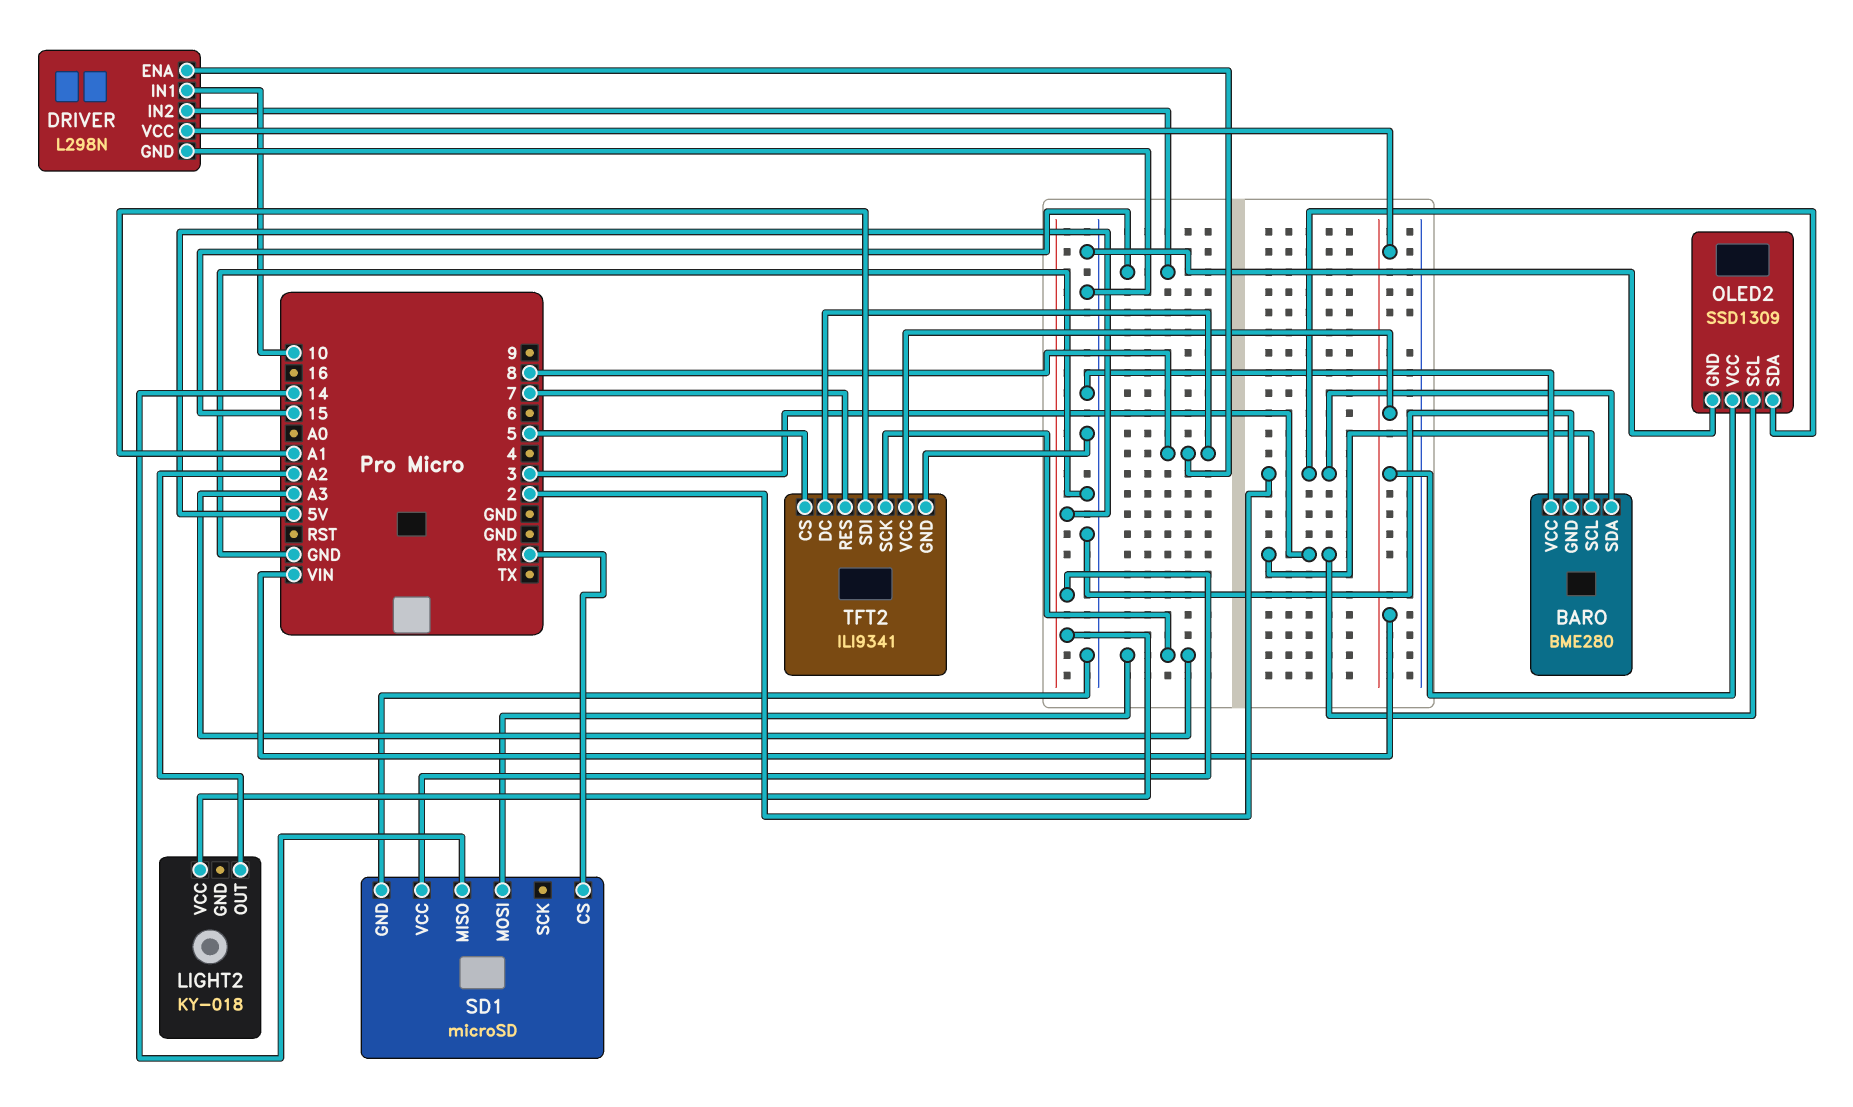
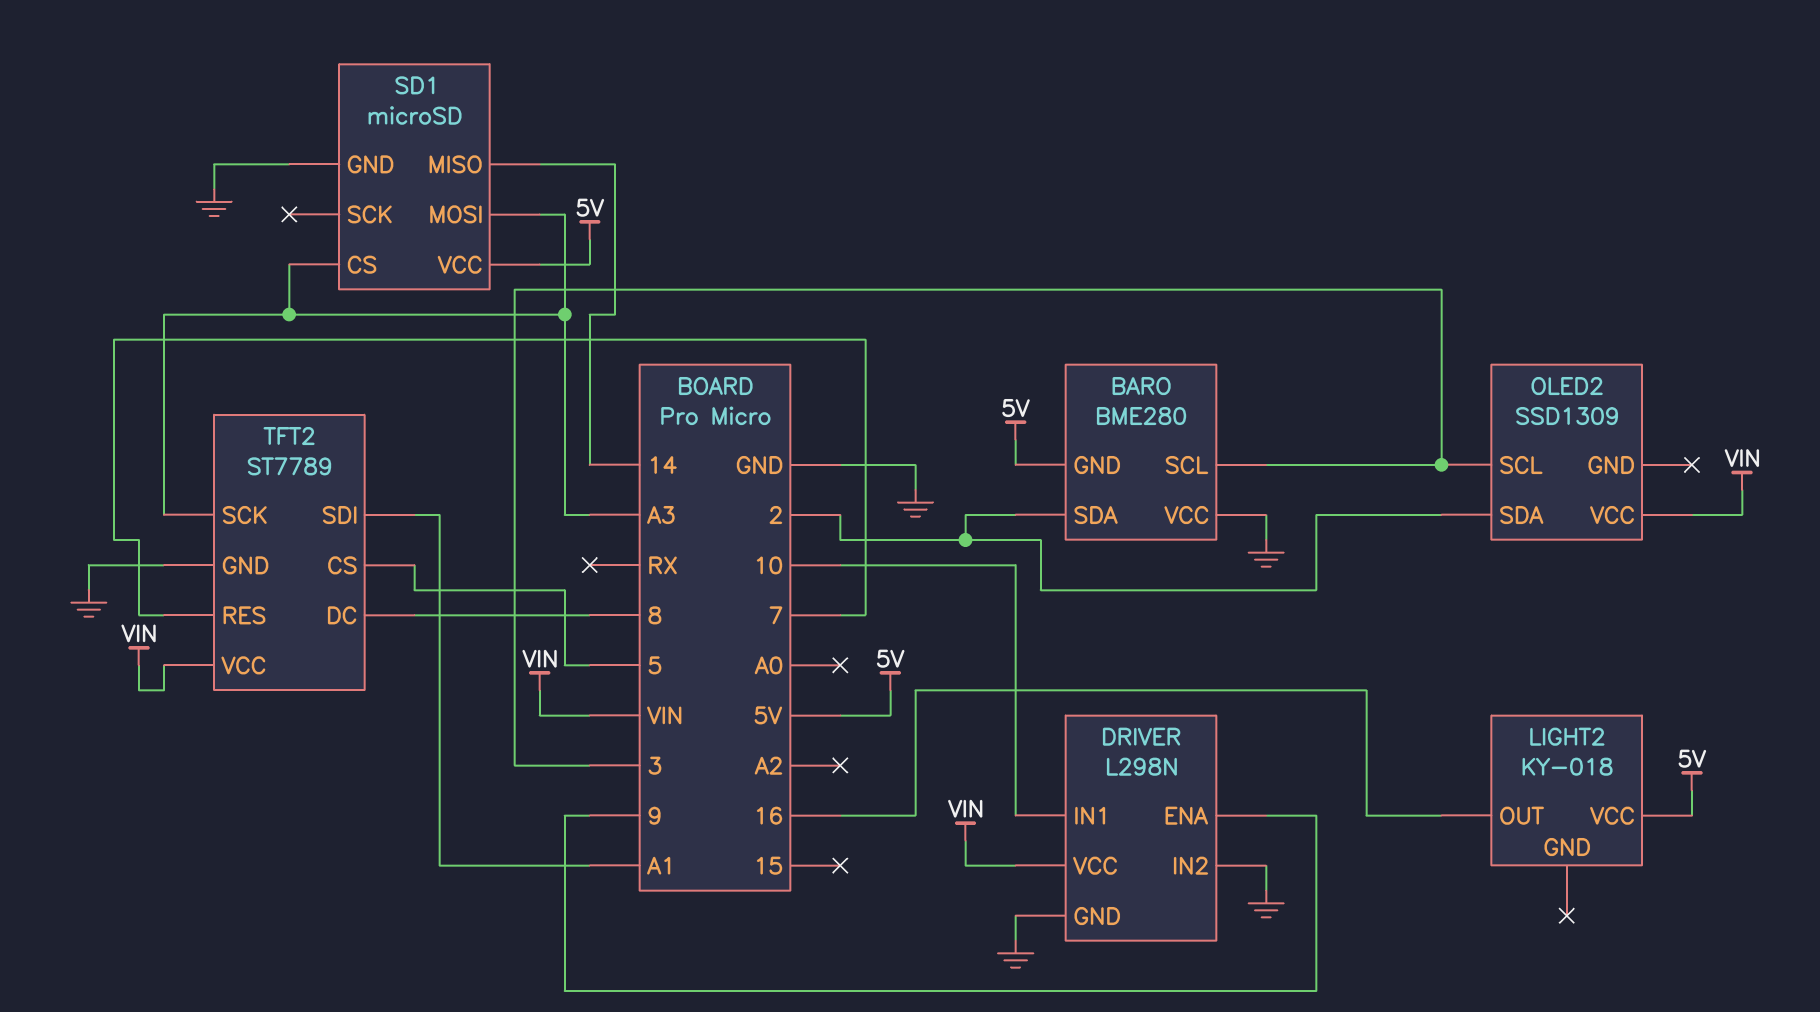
BARO pin GND: GND -> 5V
DRIVER pin ENA: 8 -> 9
DRIVER pin IN2: 15 -> GND
LIGHT2 pin OUT: A2 -> 16
OLED2 pin GND: GND -> none
SD1 pin CS: RX -> A3
TFT2: ILI9341 -> ST7789

